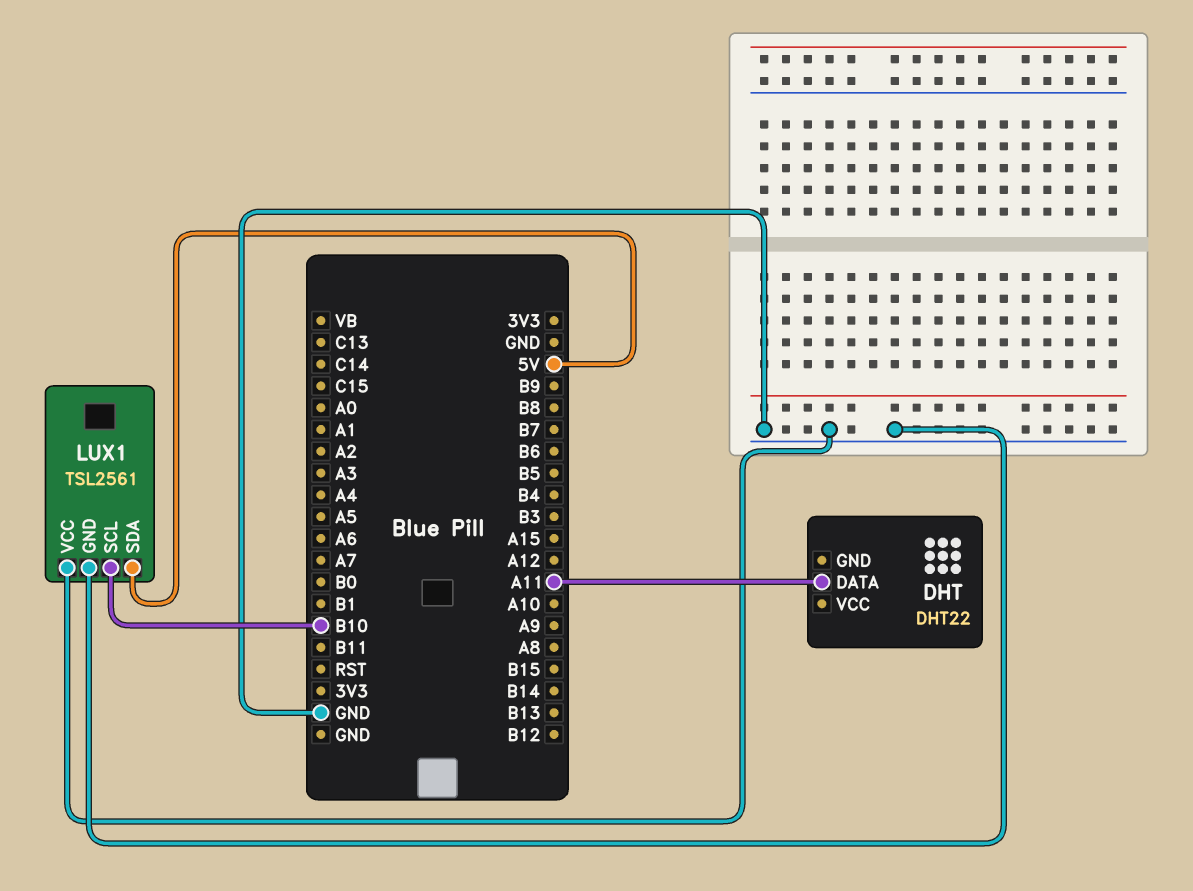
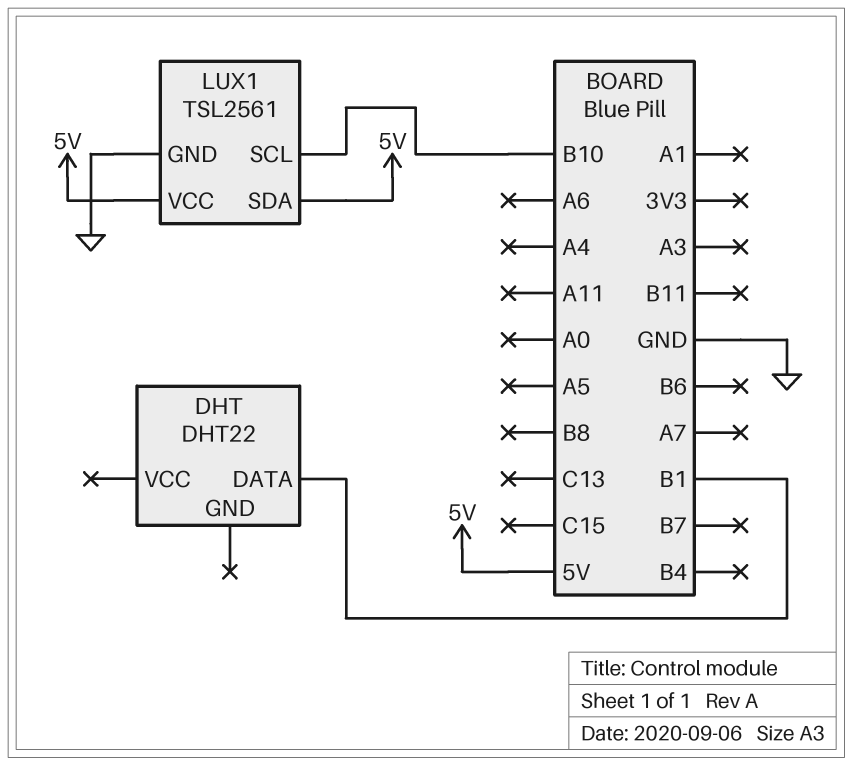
DHT pin DATA: A11 -> B1
LUX1 pin VCC: GND -> 5V

